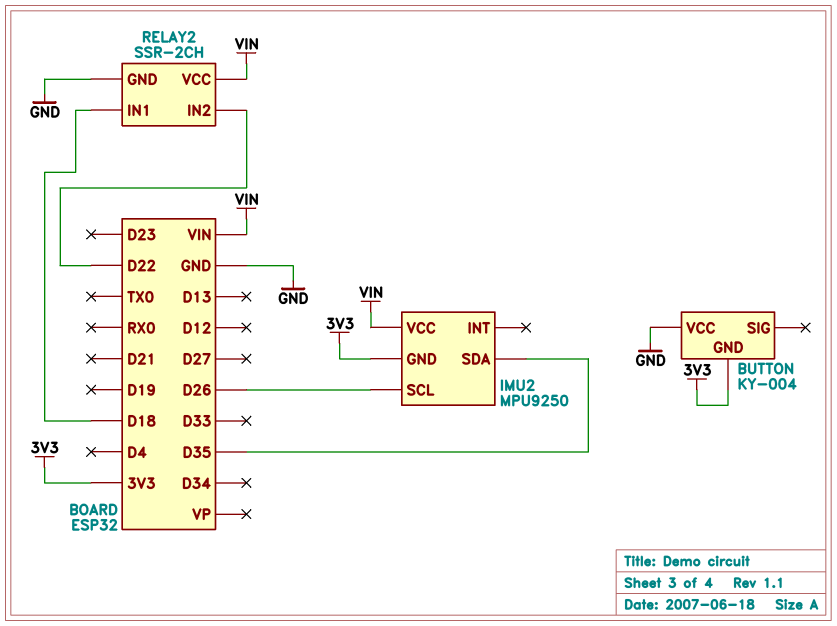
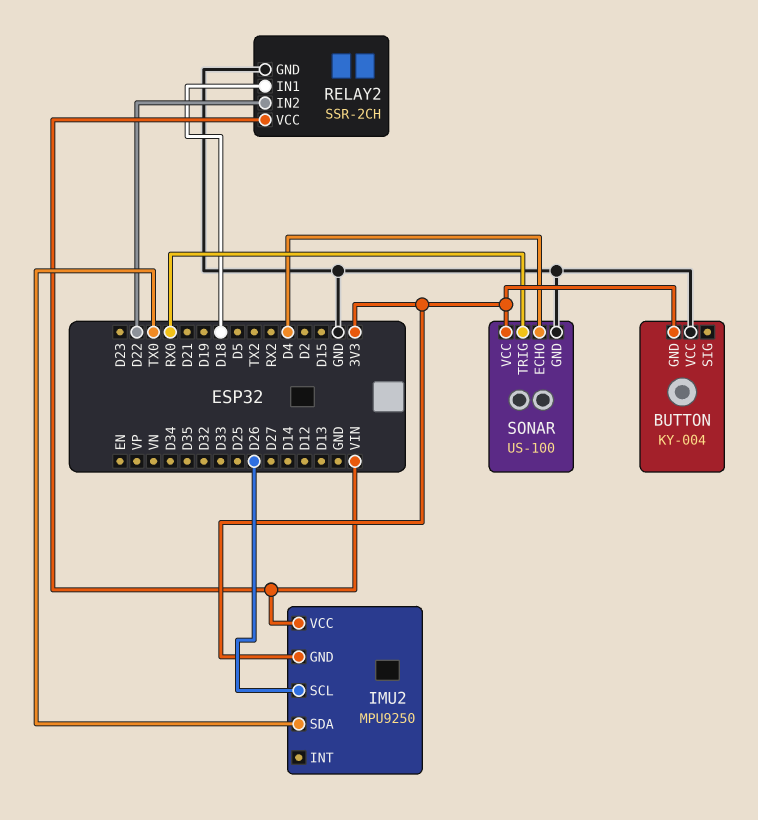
IMU2 pin SDA: D35 -> TX0
SONAR: none -> US-100
SONAR pin ECHO: none -> D4
SONAR pin GND: none -> GND
SONAR pin TRIG: none -> RX0
SONAR pin VCC: none -> 3V3

